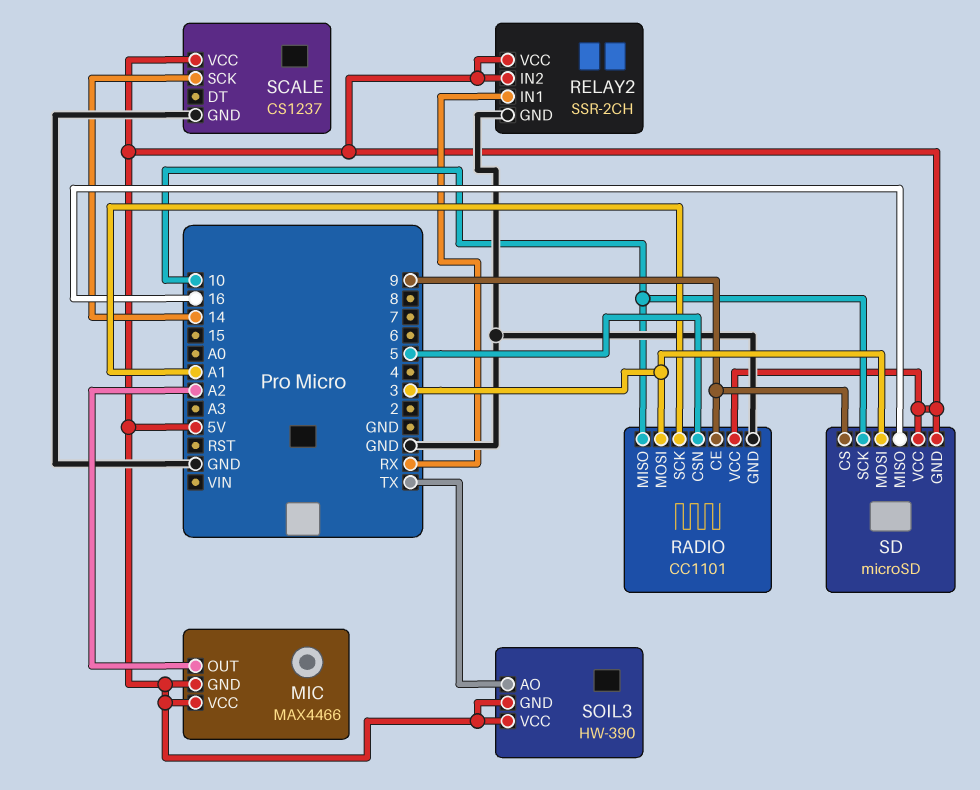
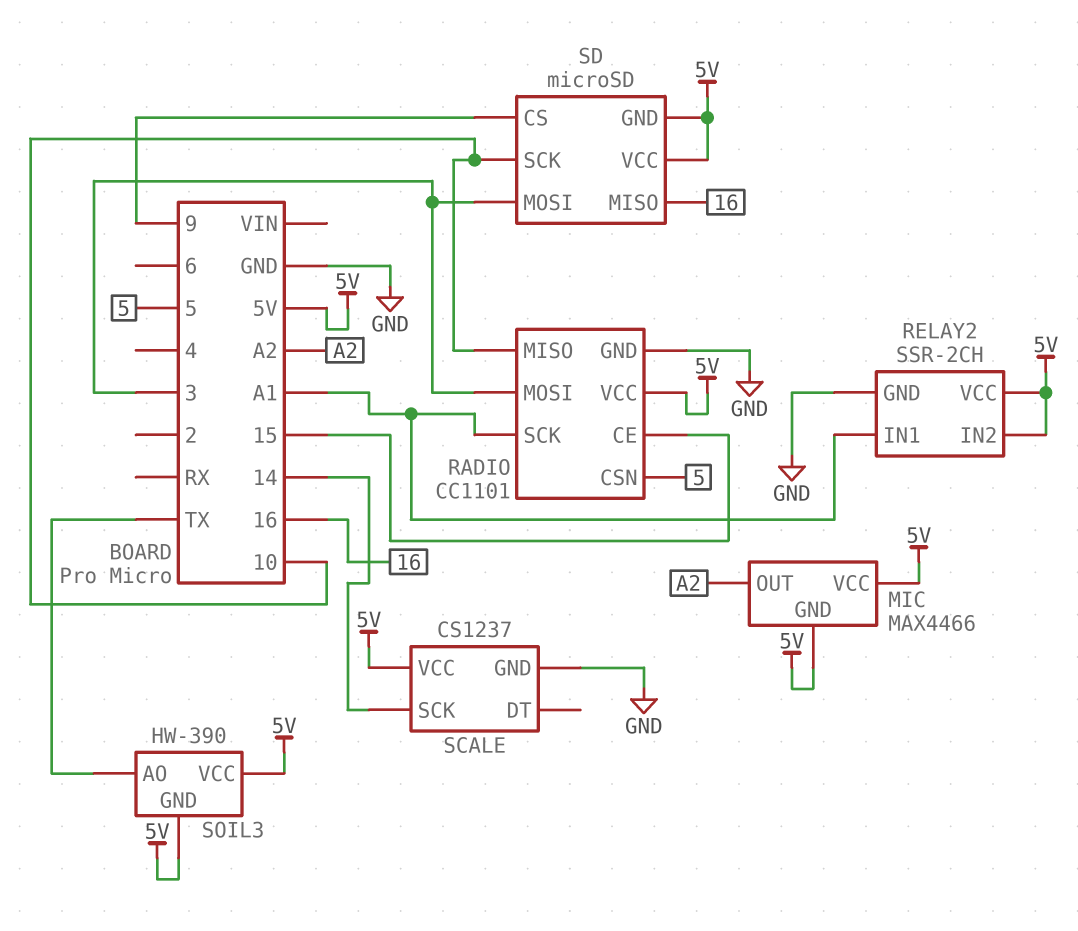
RADIO pin CE: 9 -> 15
RELAY2 pin IN1: RX -> A1

